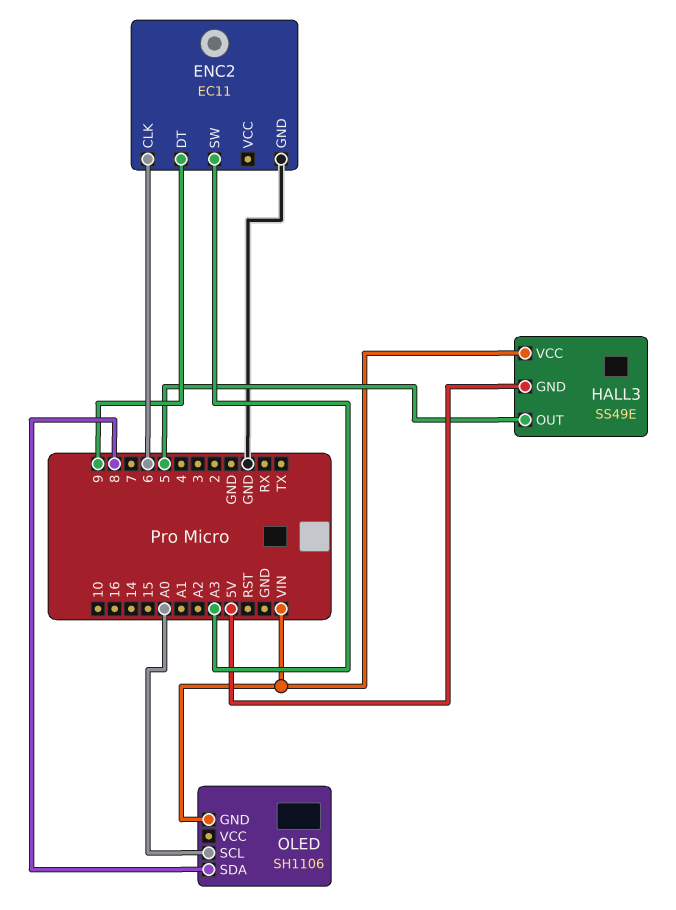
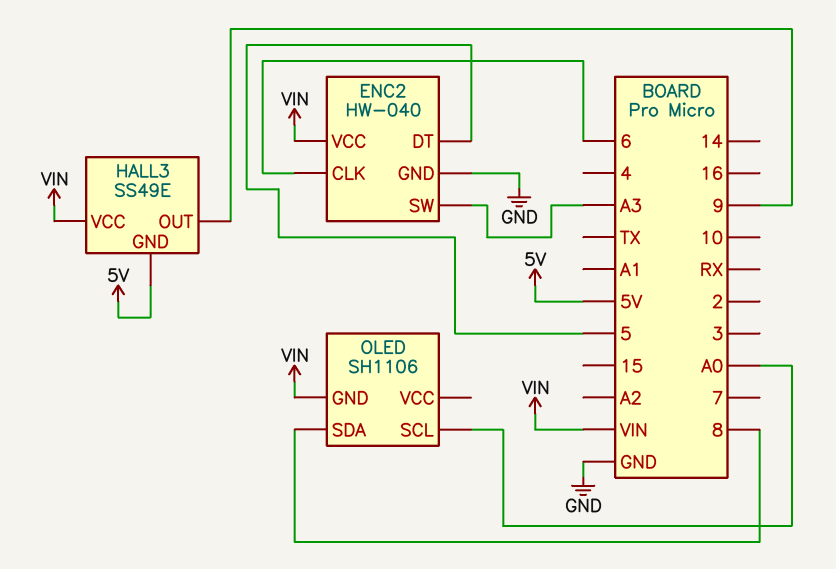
ENC2: EC11 -> HW-040
ENC2 pin DT: 9 -> 5
ENC2 pin VCC: none -> VIN
HALL3 pin OUT: 5 -> 9

